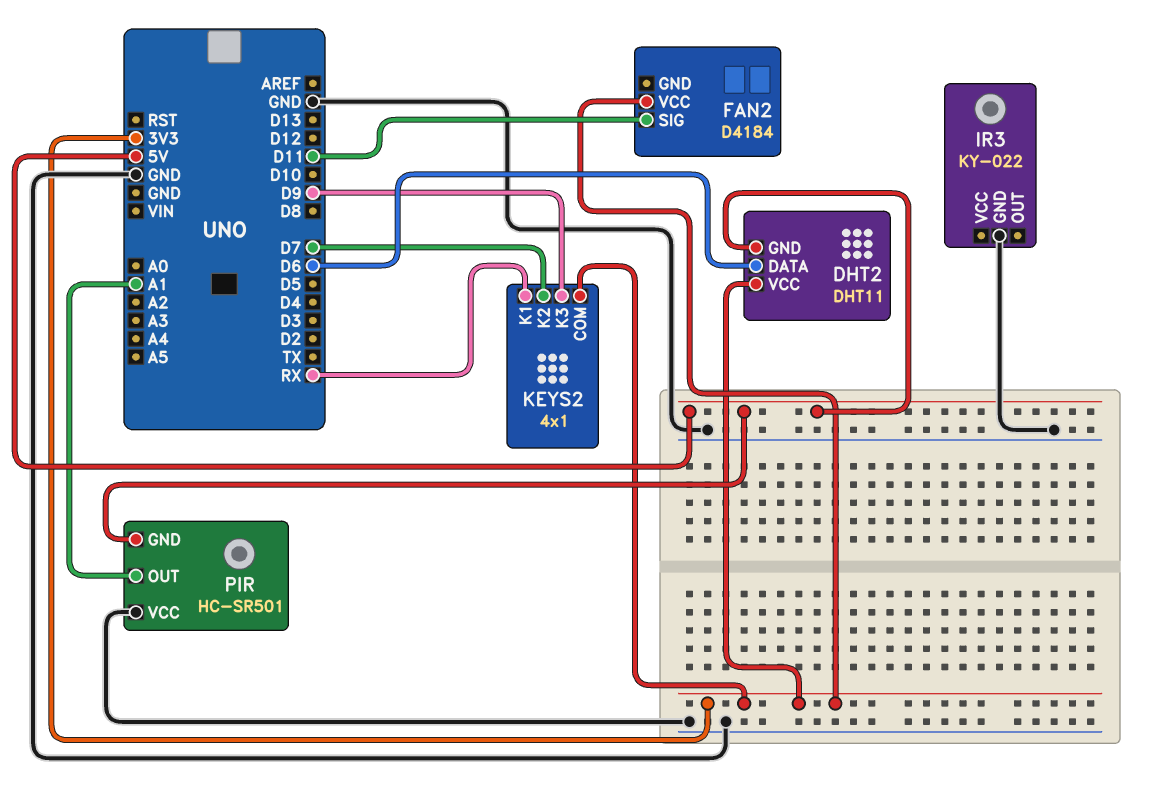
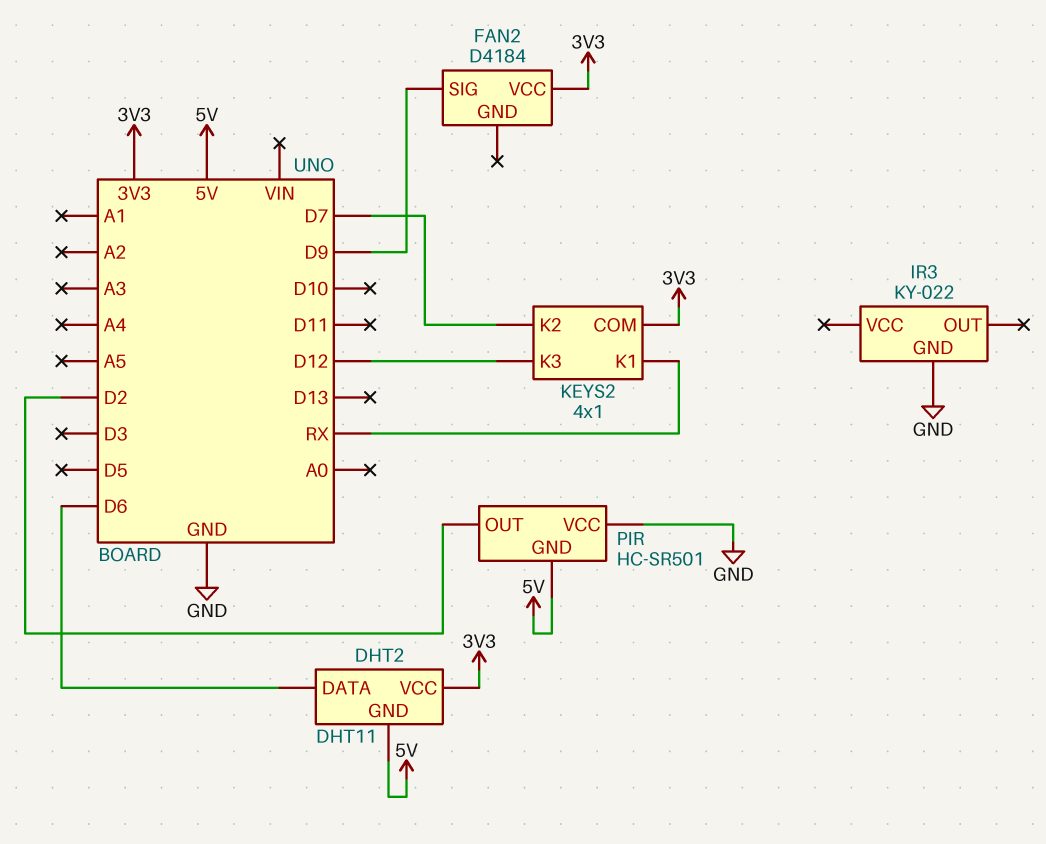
FAN2 pin SIG: D11 -> D9
KEYS2 pin K3: D9 -> D12
PIR pin OUT: A1 -> D2

